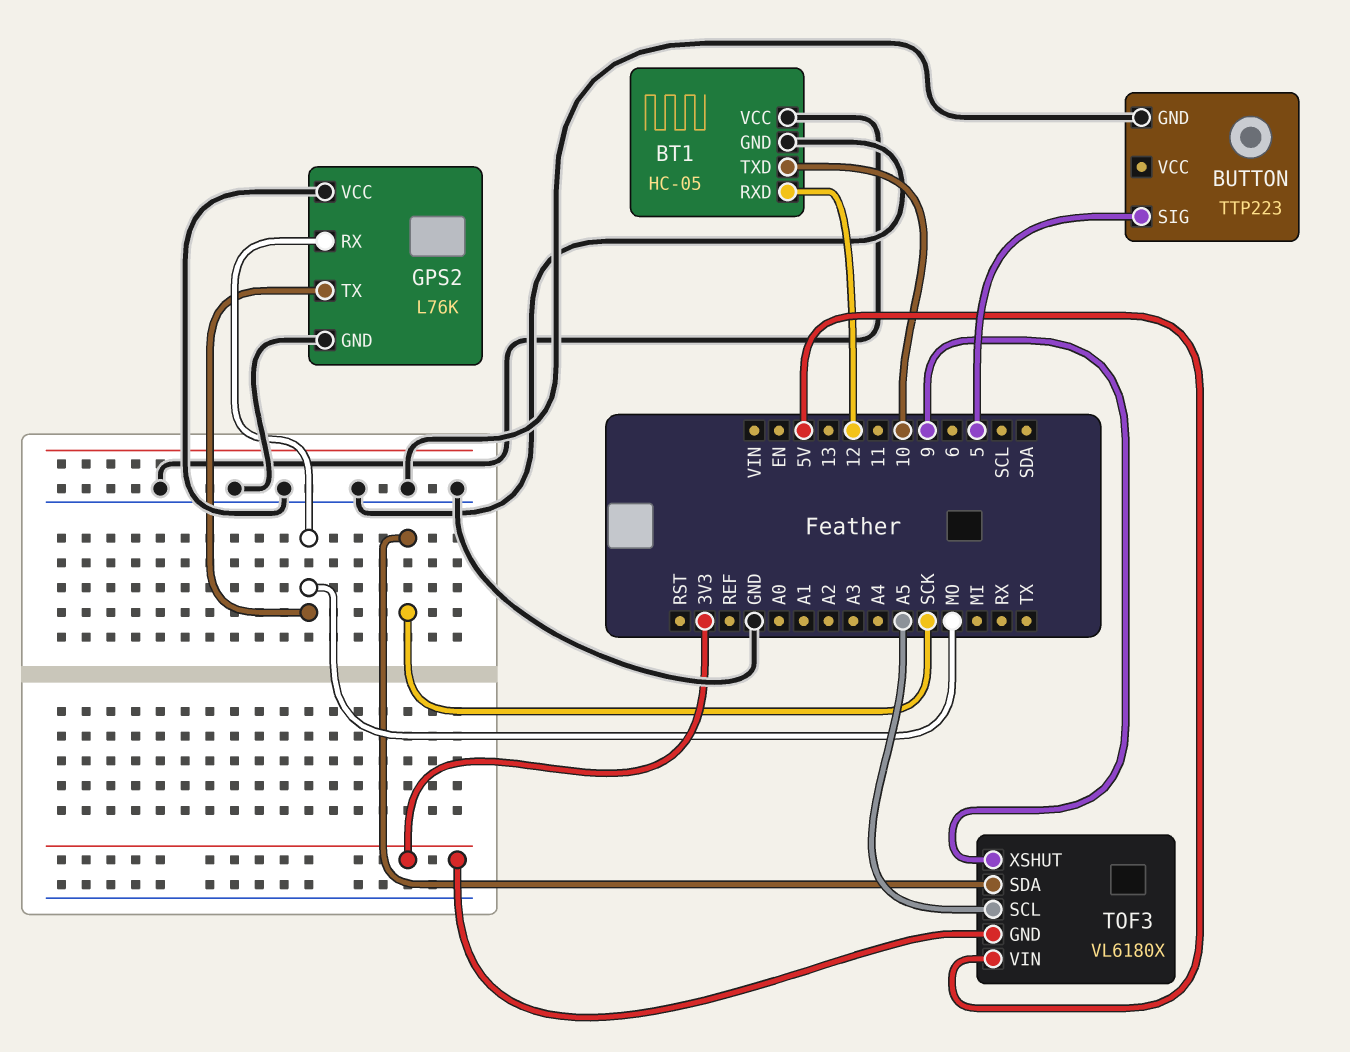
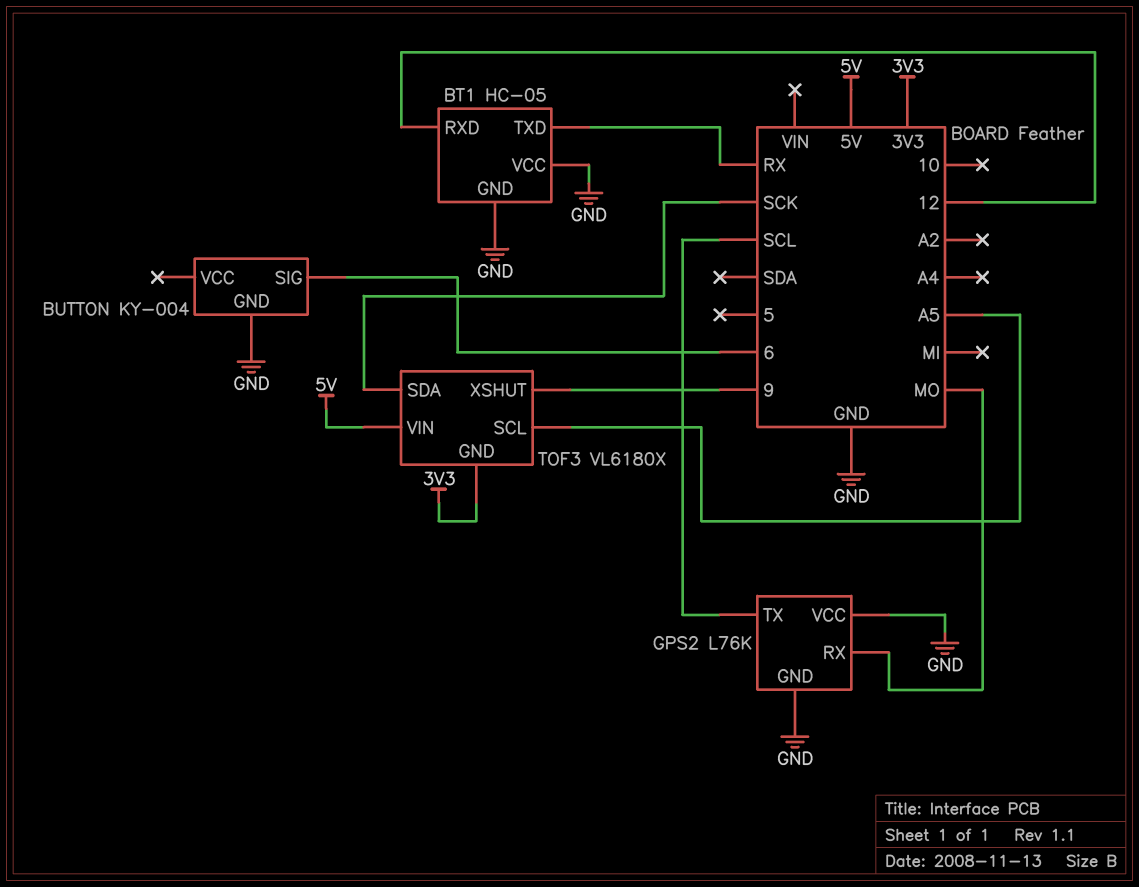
BT1 pin TXD: 10 -> RX
BUTTON: TTP223 -> KY-004
BUTTON pin SIG: 5 -> 6
GPS2 pin TX: MO -> SCL

